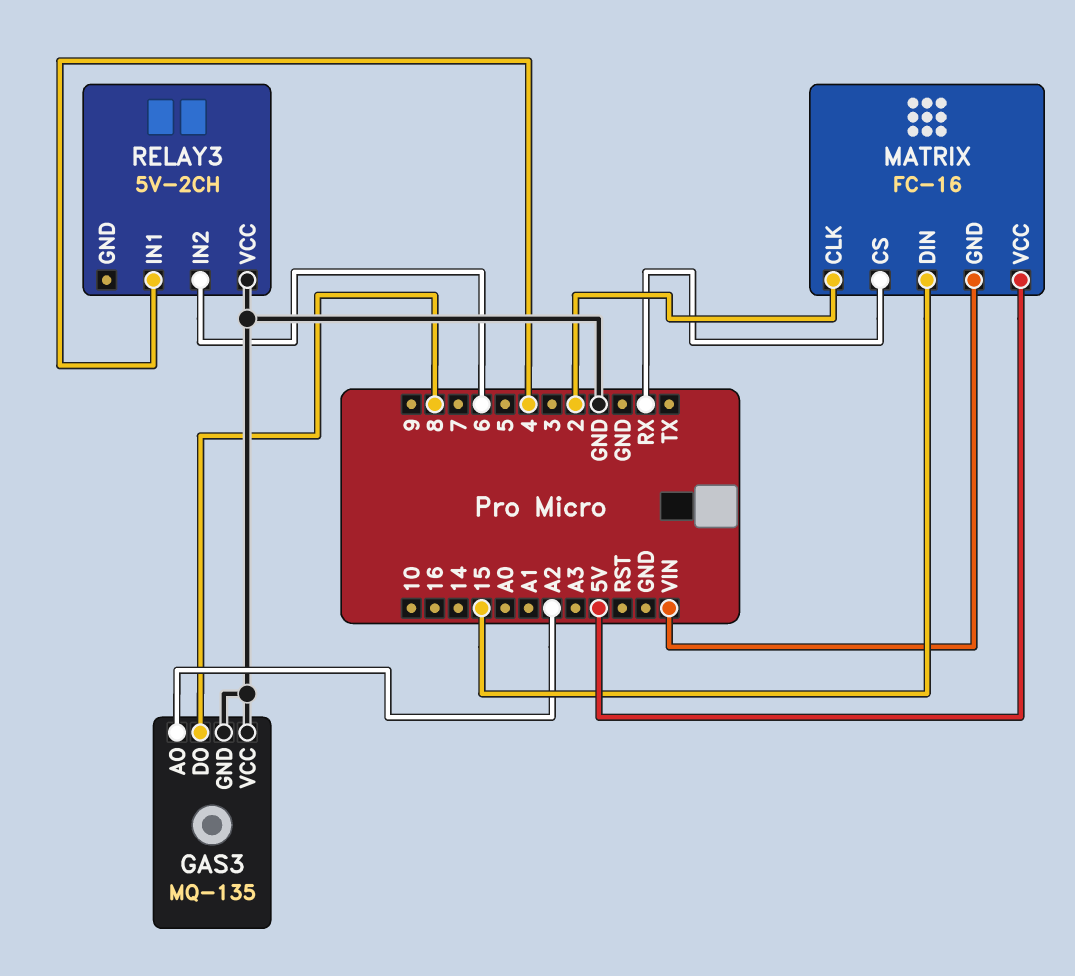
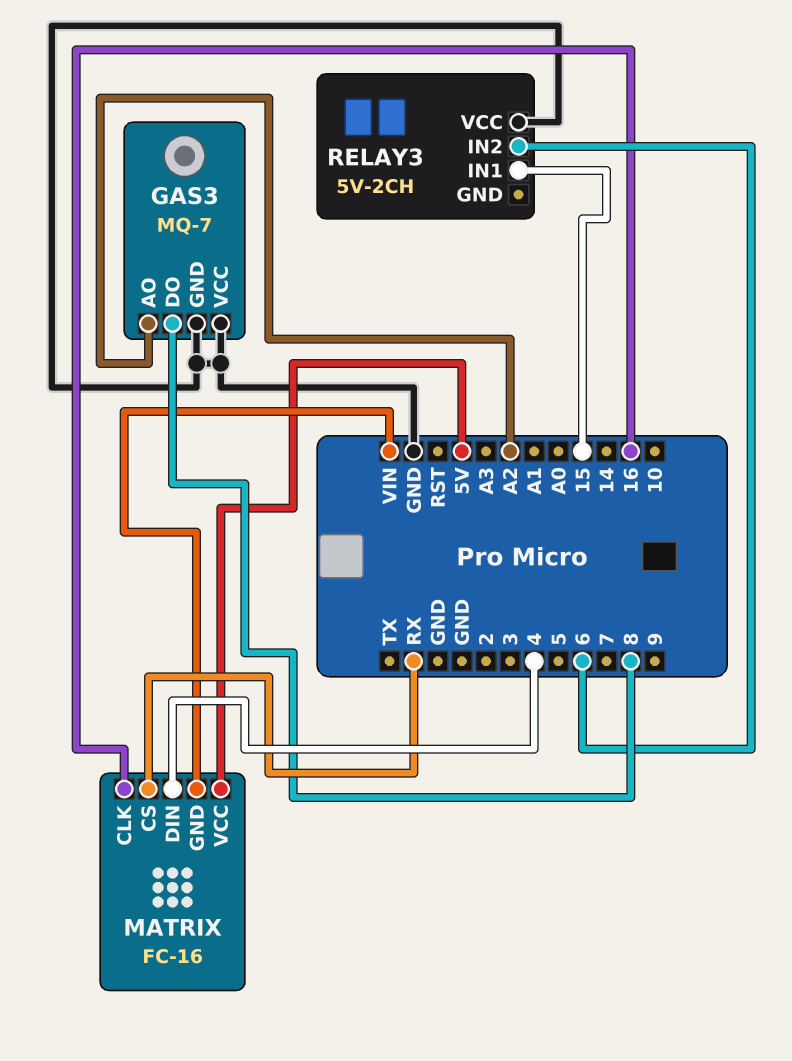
GAS3: MQ-135 -> MQ-7
MATRIX pin CLK: 2 -> 16
MATRIX pin DIN: 15 -> 4
RELAY3 pin IN1: 4 -> 15

